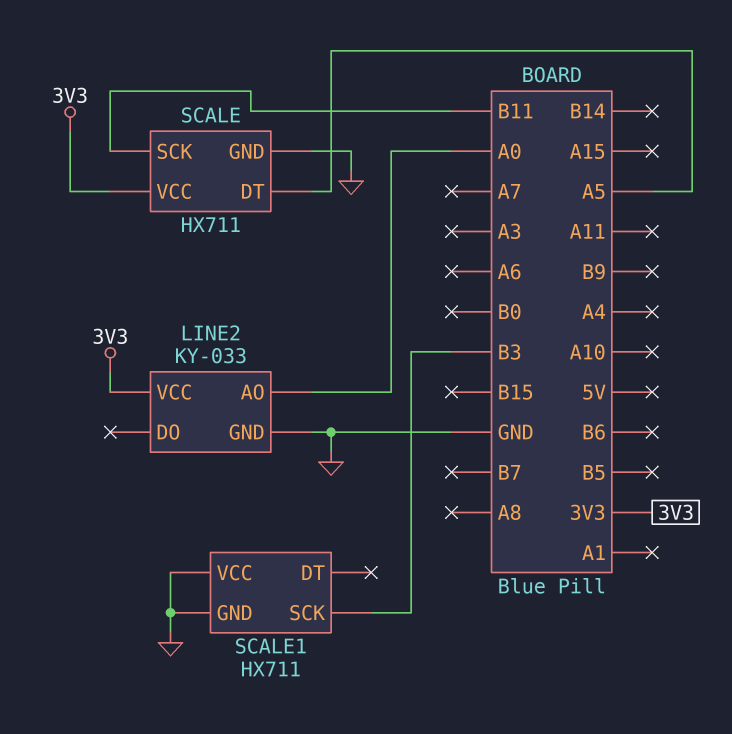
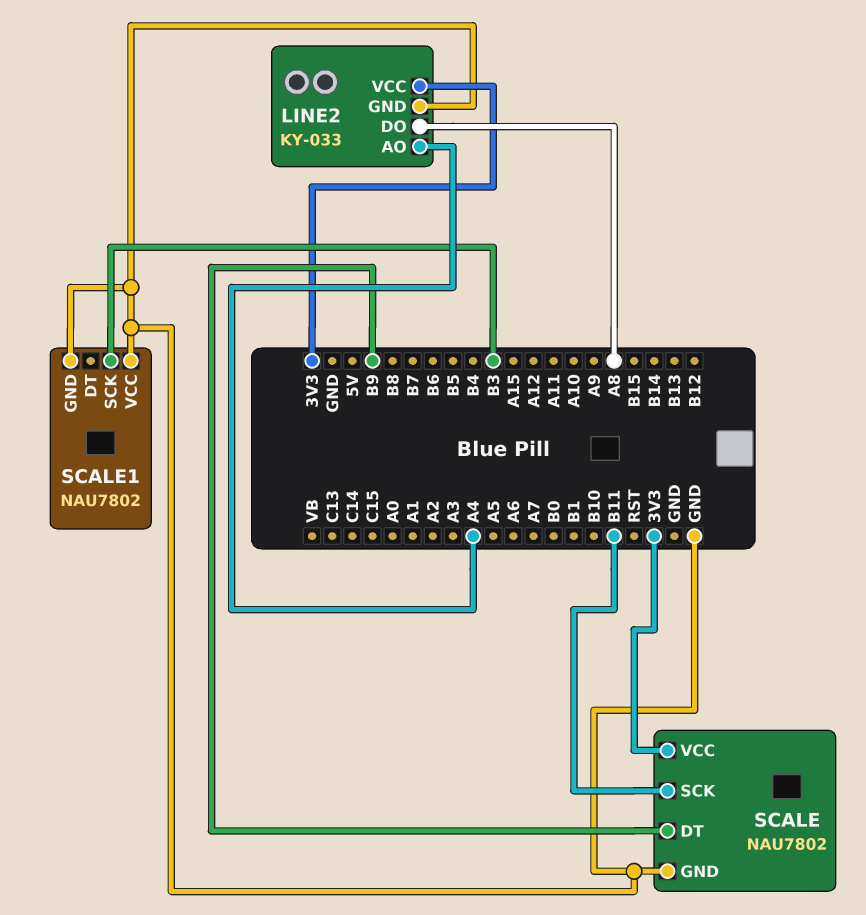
LINE2 pin AO: A0 -> A4
LINE2 pin DO: none -> A8
SCALE: HX711 -> NAU7802
SCALE pin DT: A5 -> B9
SCALE1: HX711 -> NAU7802

